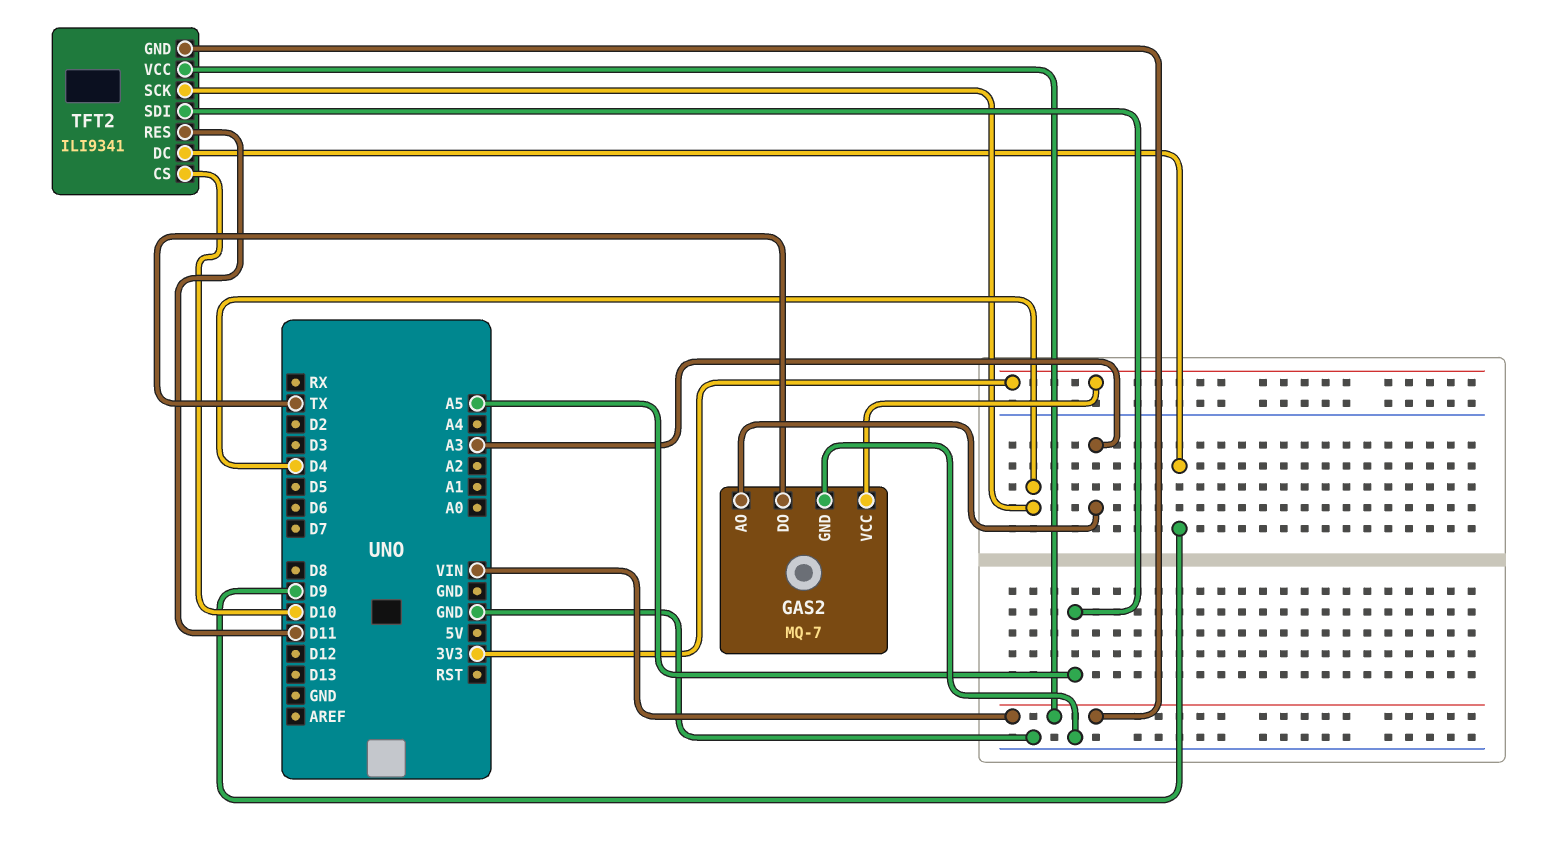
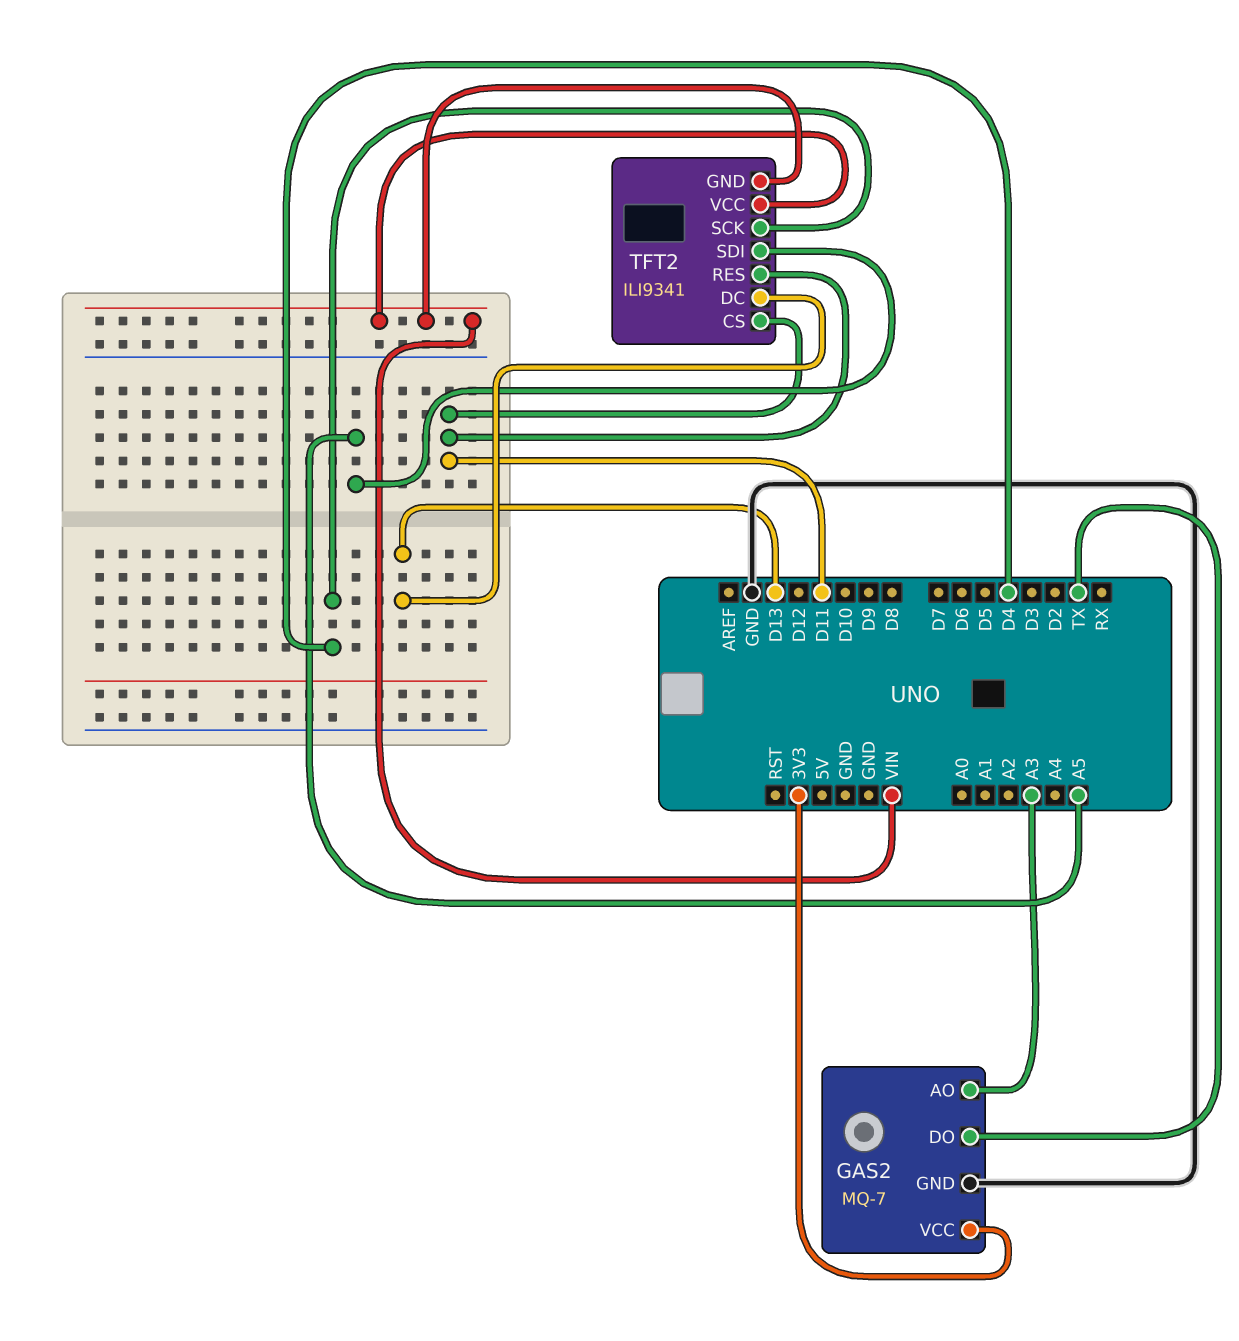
TFT2 pin CS: D10 -> D11
TFT2 pin DC: D9 -> D13

